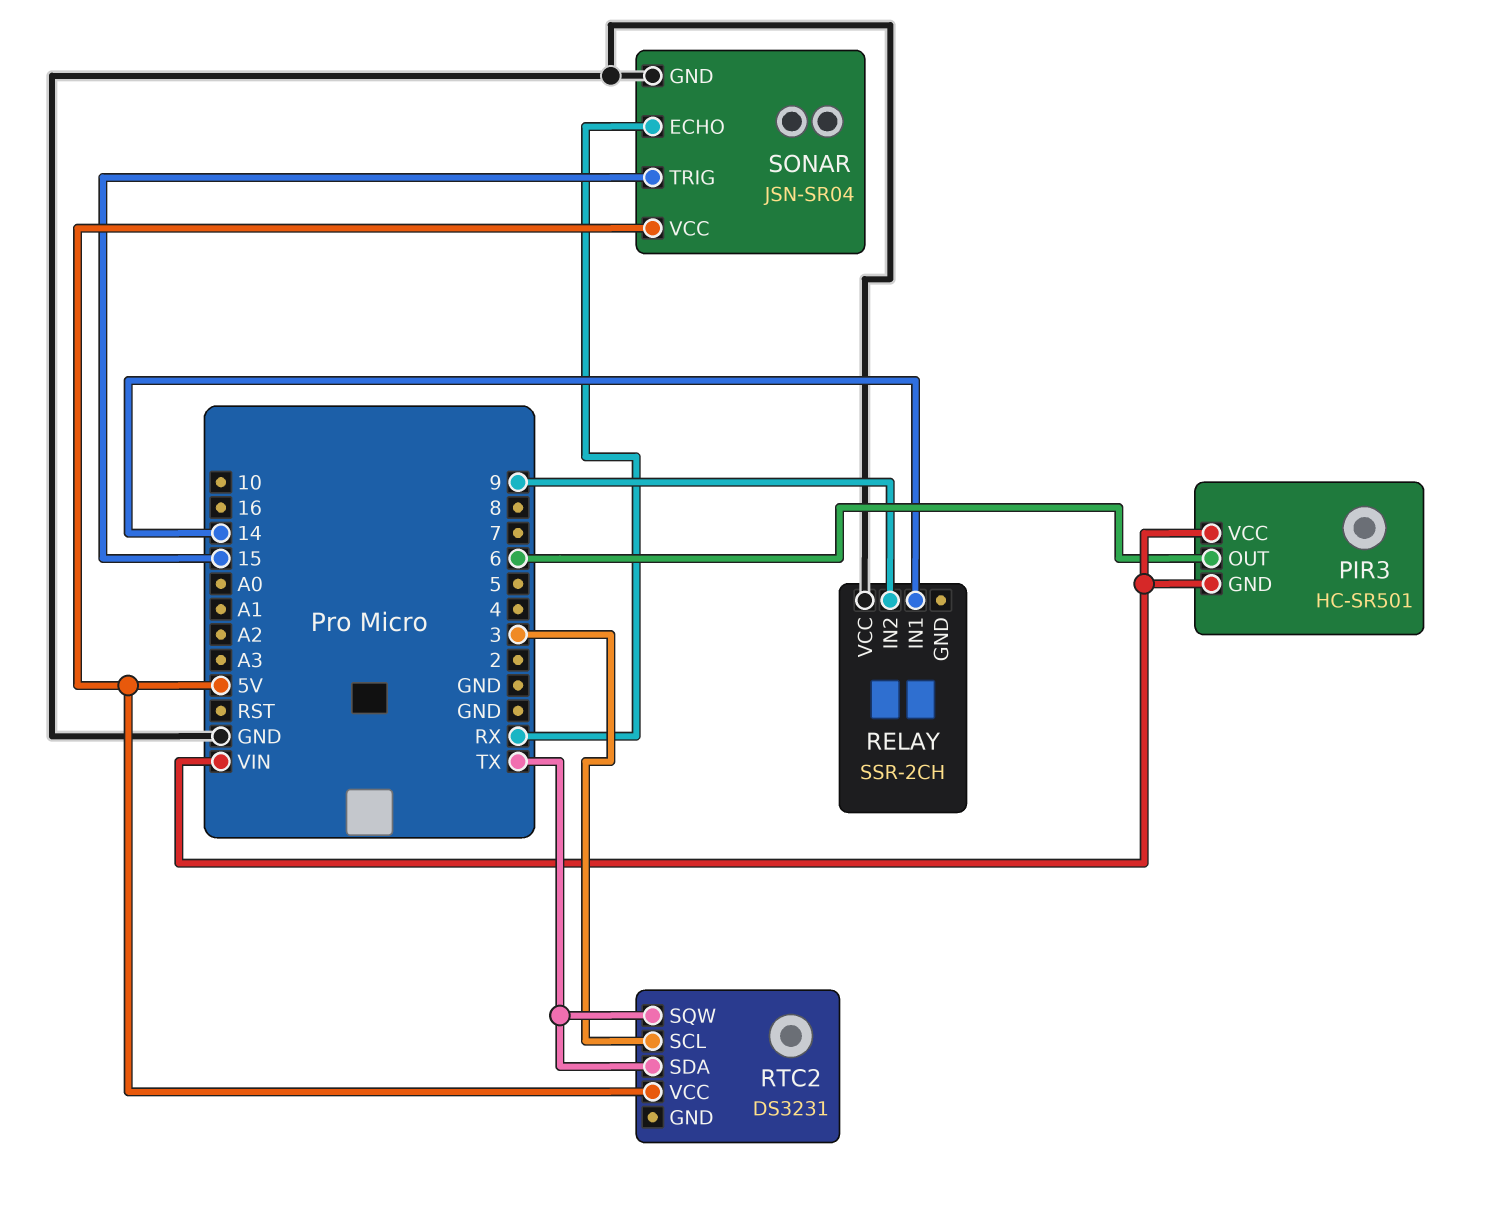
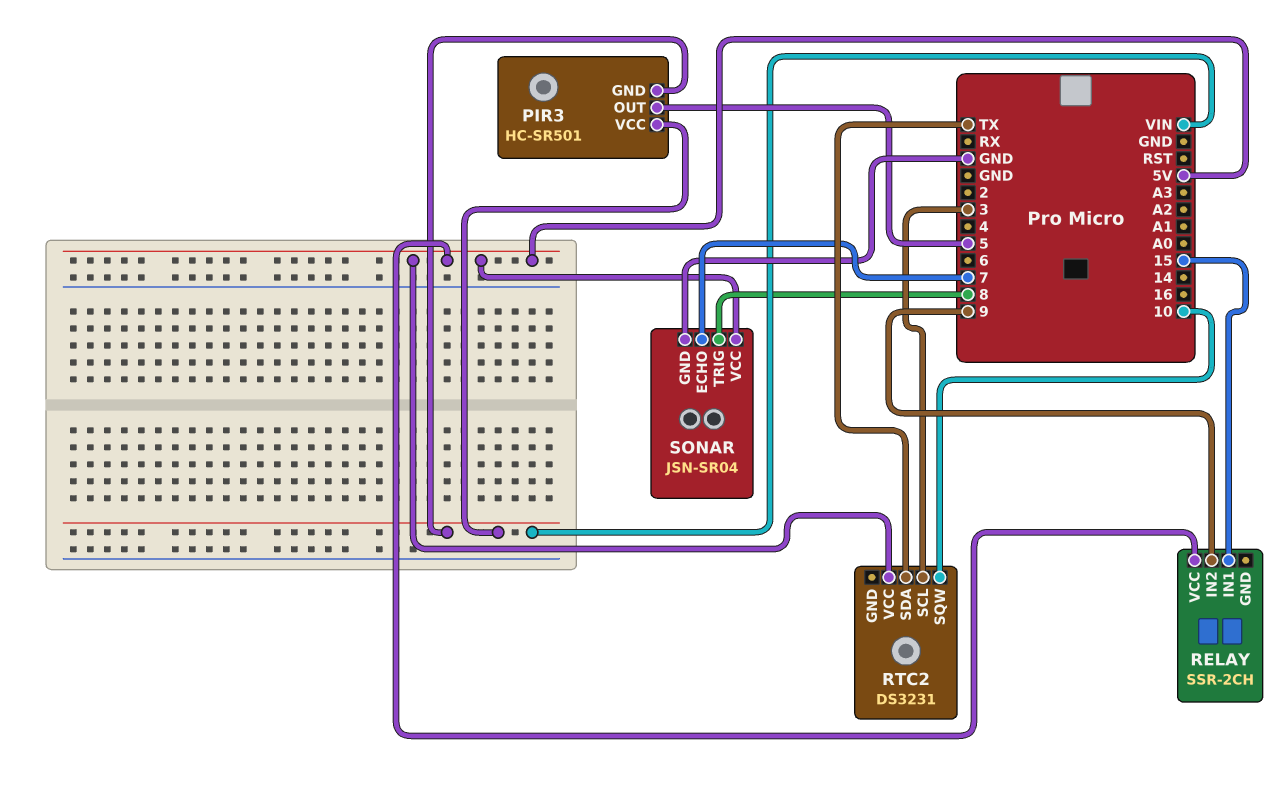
PIR3 pin OUT: 6 -> 5
RELAY pin IN1: 14 -> 15
RELAY pin VCC: GND -> 5V
RTC2 pin SQW: TX -> 10
SONAR pin ECHO: RX -> 7
SONAR pin TRIG: 15 -> 8

